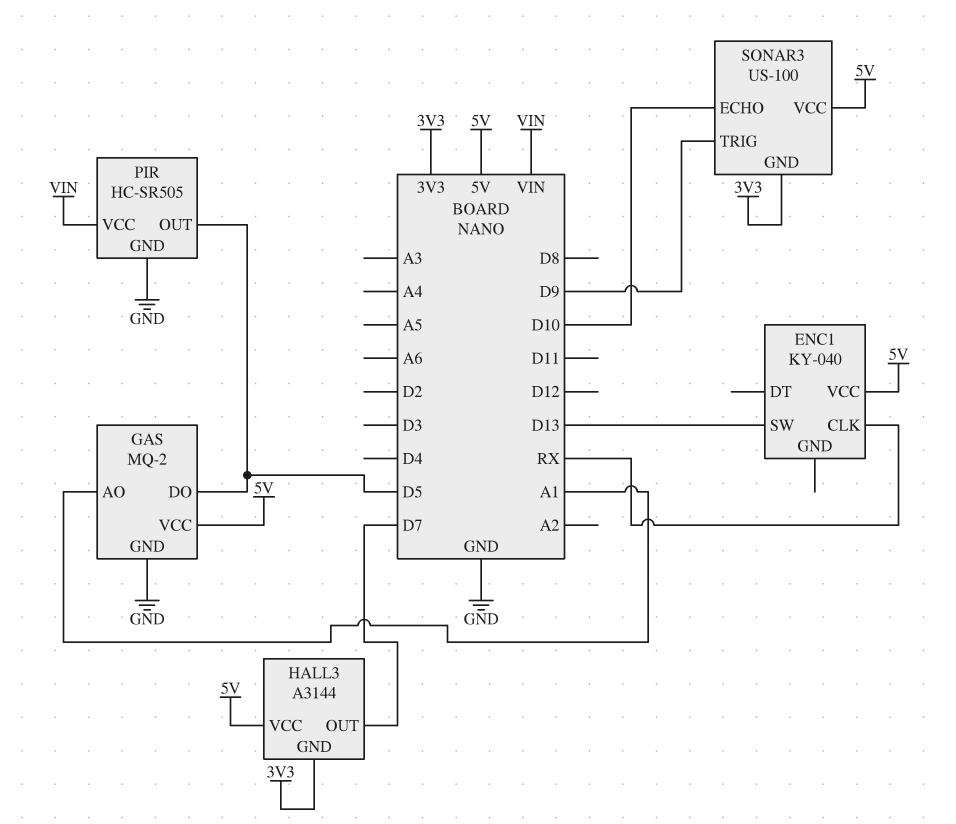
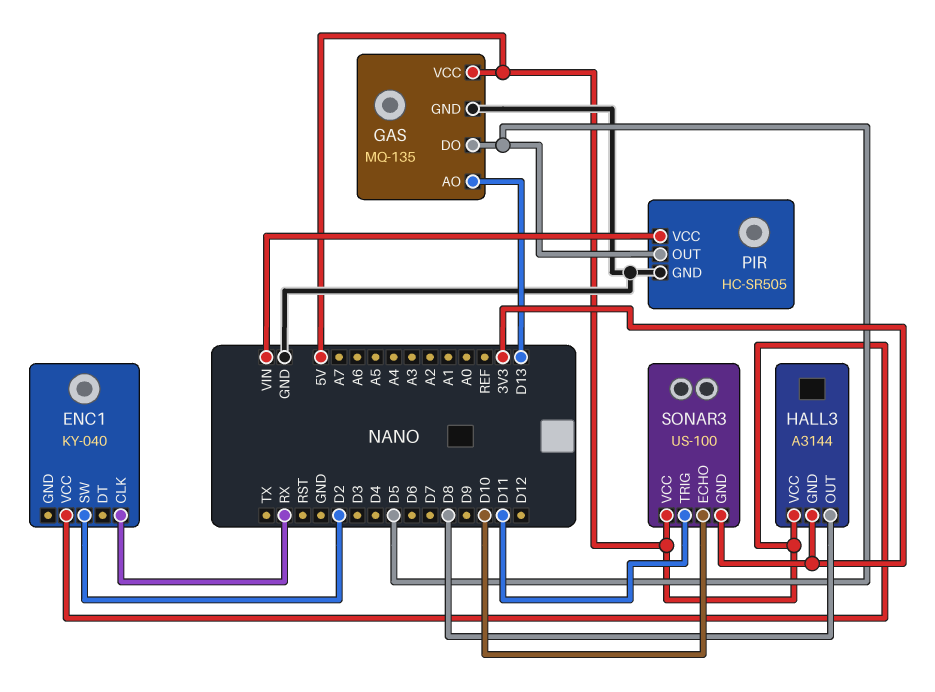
ENC1 pin SW: D13 -> D2
GAS: MQ-2 -> MQ-135
GAS pin AO: A1 -> D13
HALL3 pin OUT: D7 -> D8
SONAR3 pin TRIG: D9 -> D11

